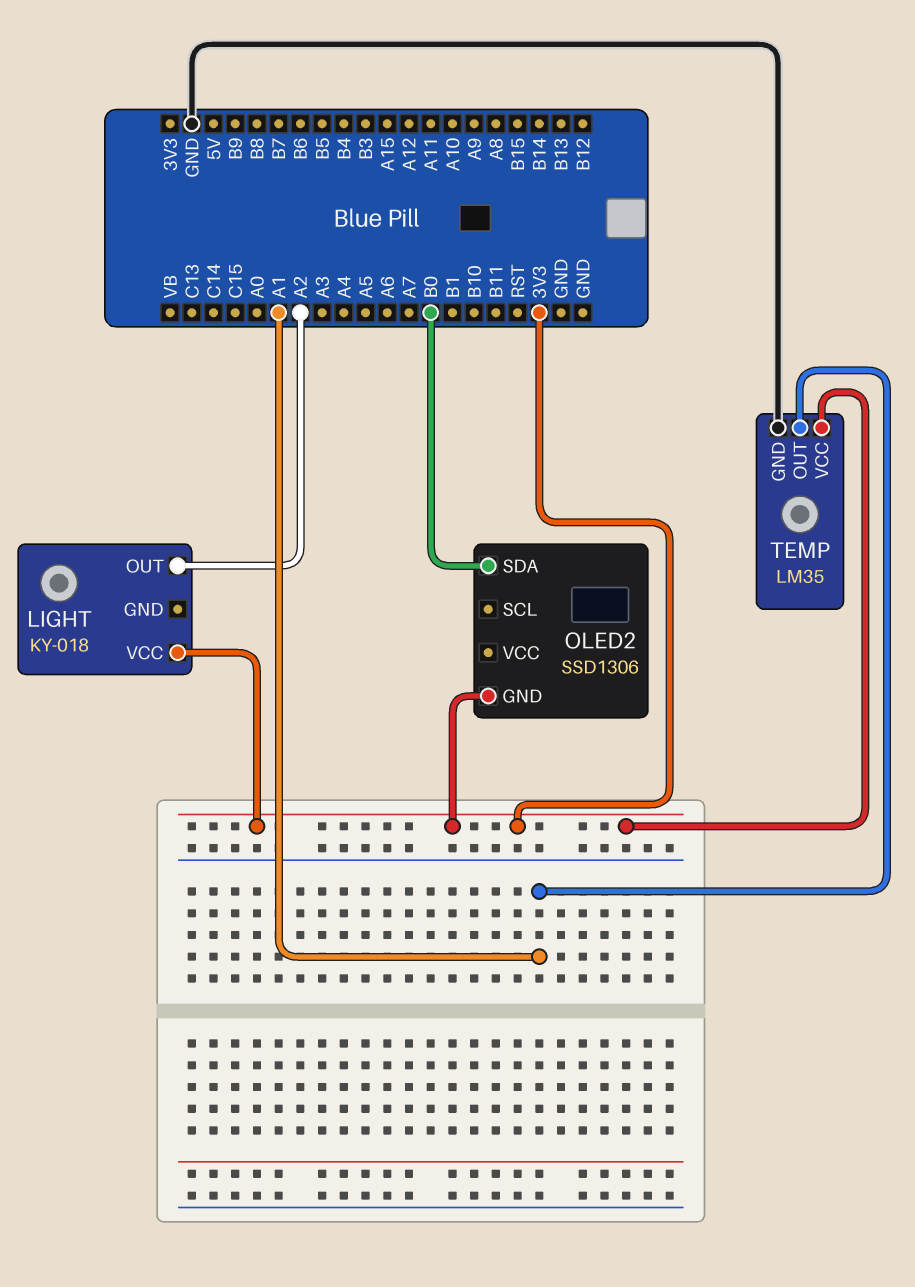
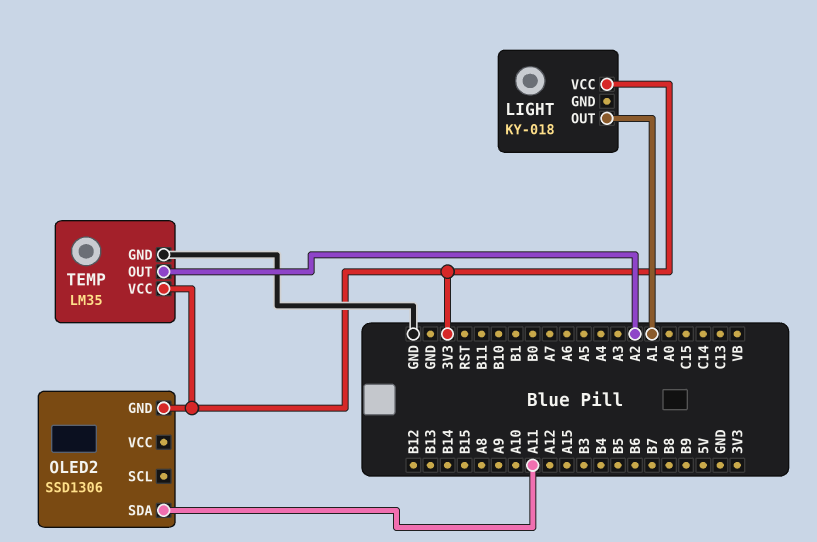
LIGHT pin OUT: A2 -> A1
OLED2 pin SDA: B0 -> A11
TEMP pin OUT: A1 -> A2

